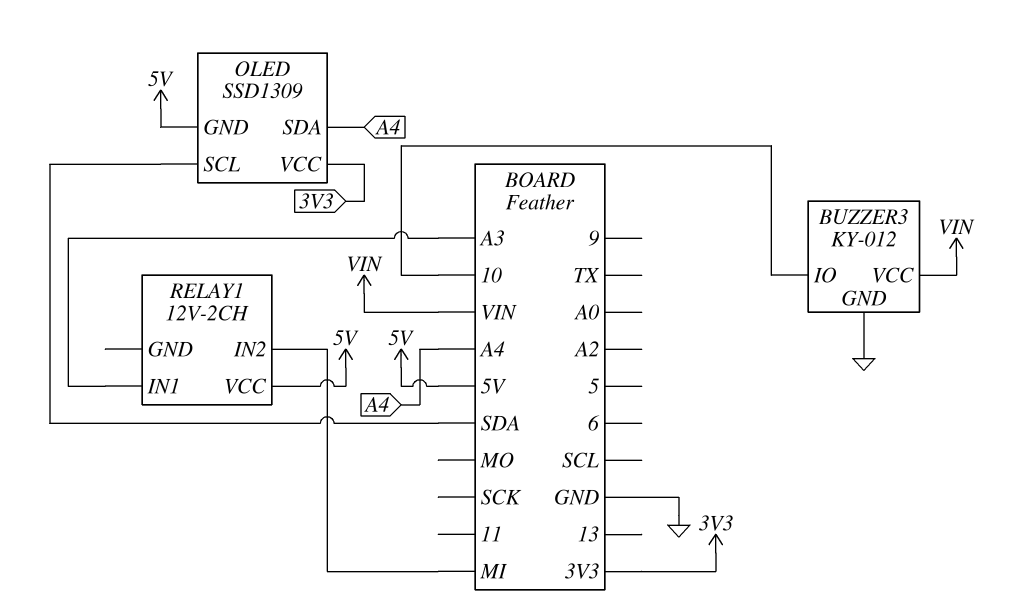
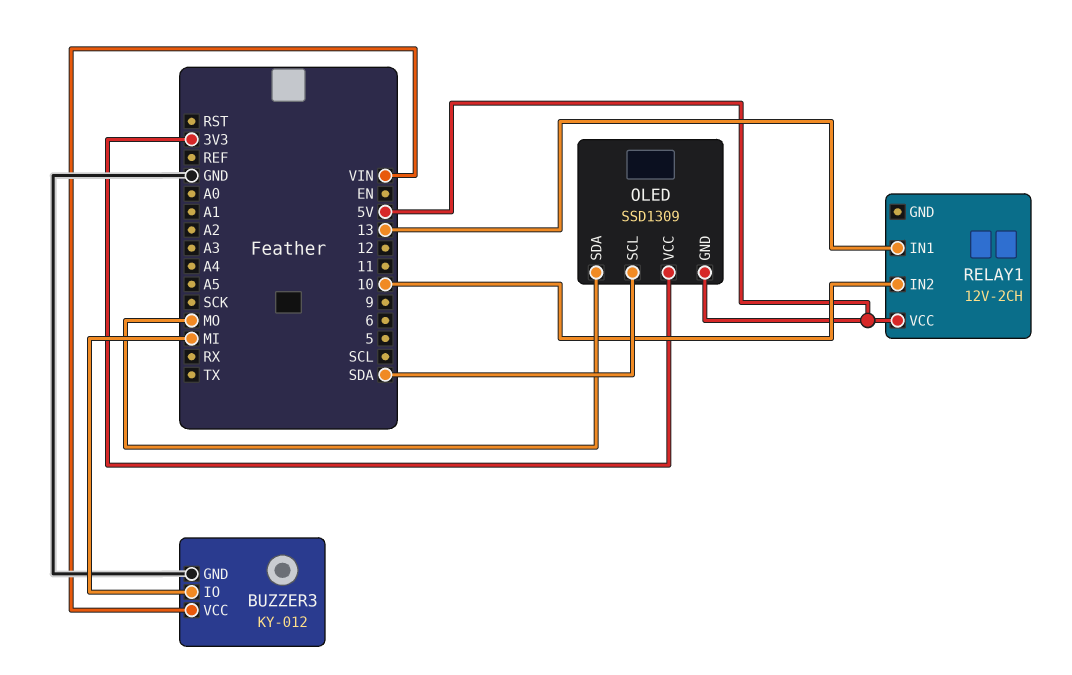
BUZZER3 pin IO: 10 -> MI
OLED pin SDA: A4 -> MO
RELAY1 pin IN1: A3 -> 13
RELAY1 pin IN2: MI -> 10

